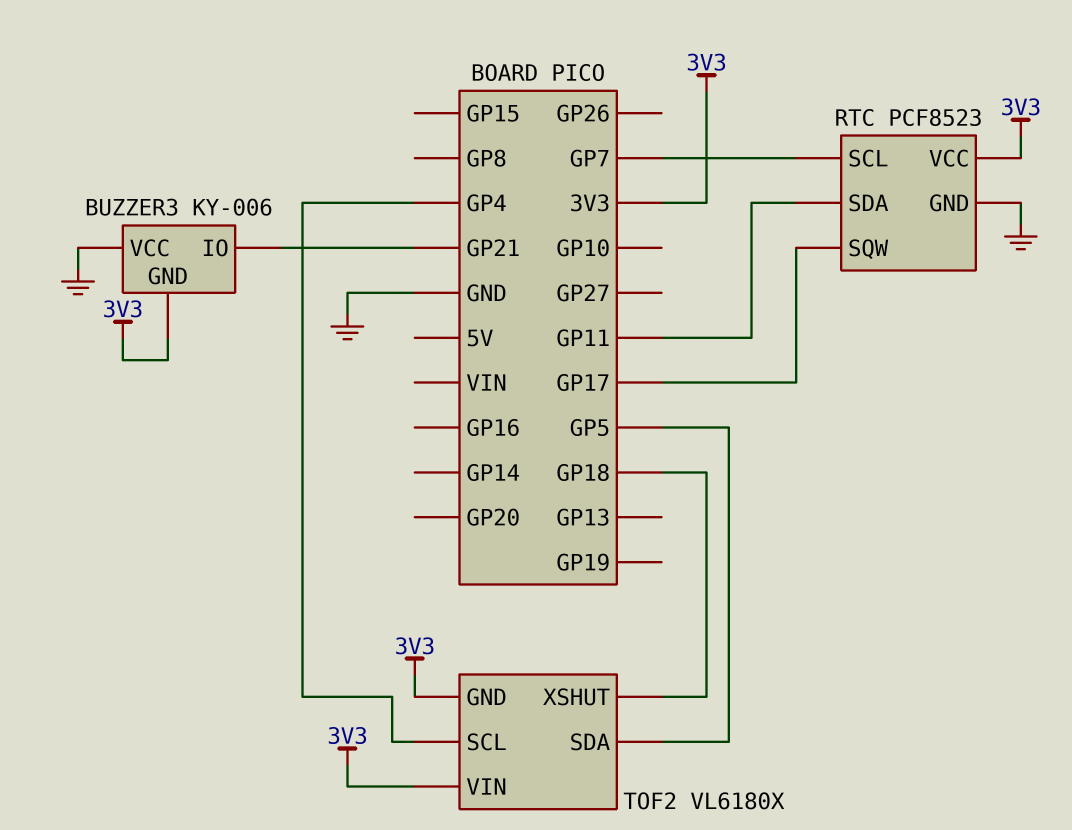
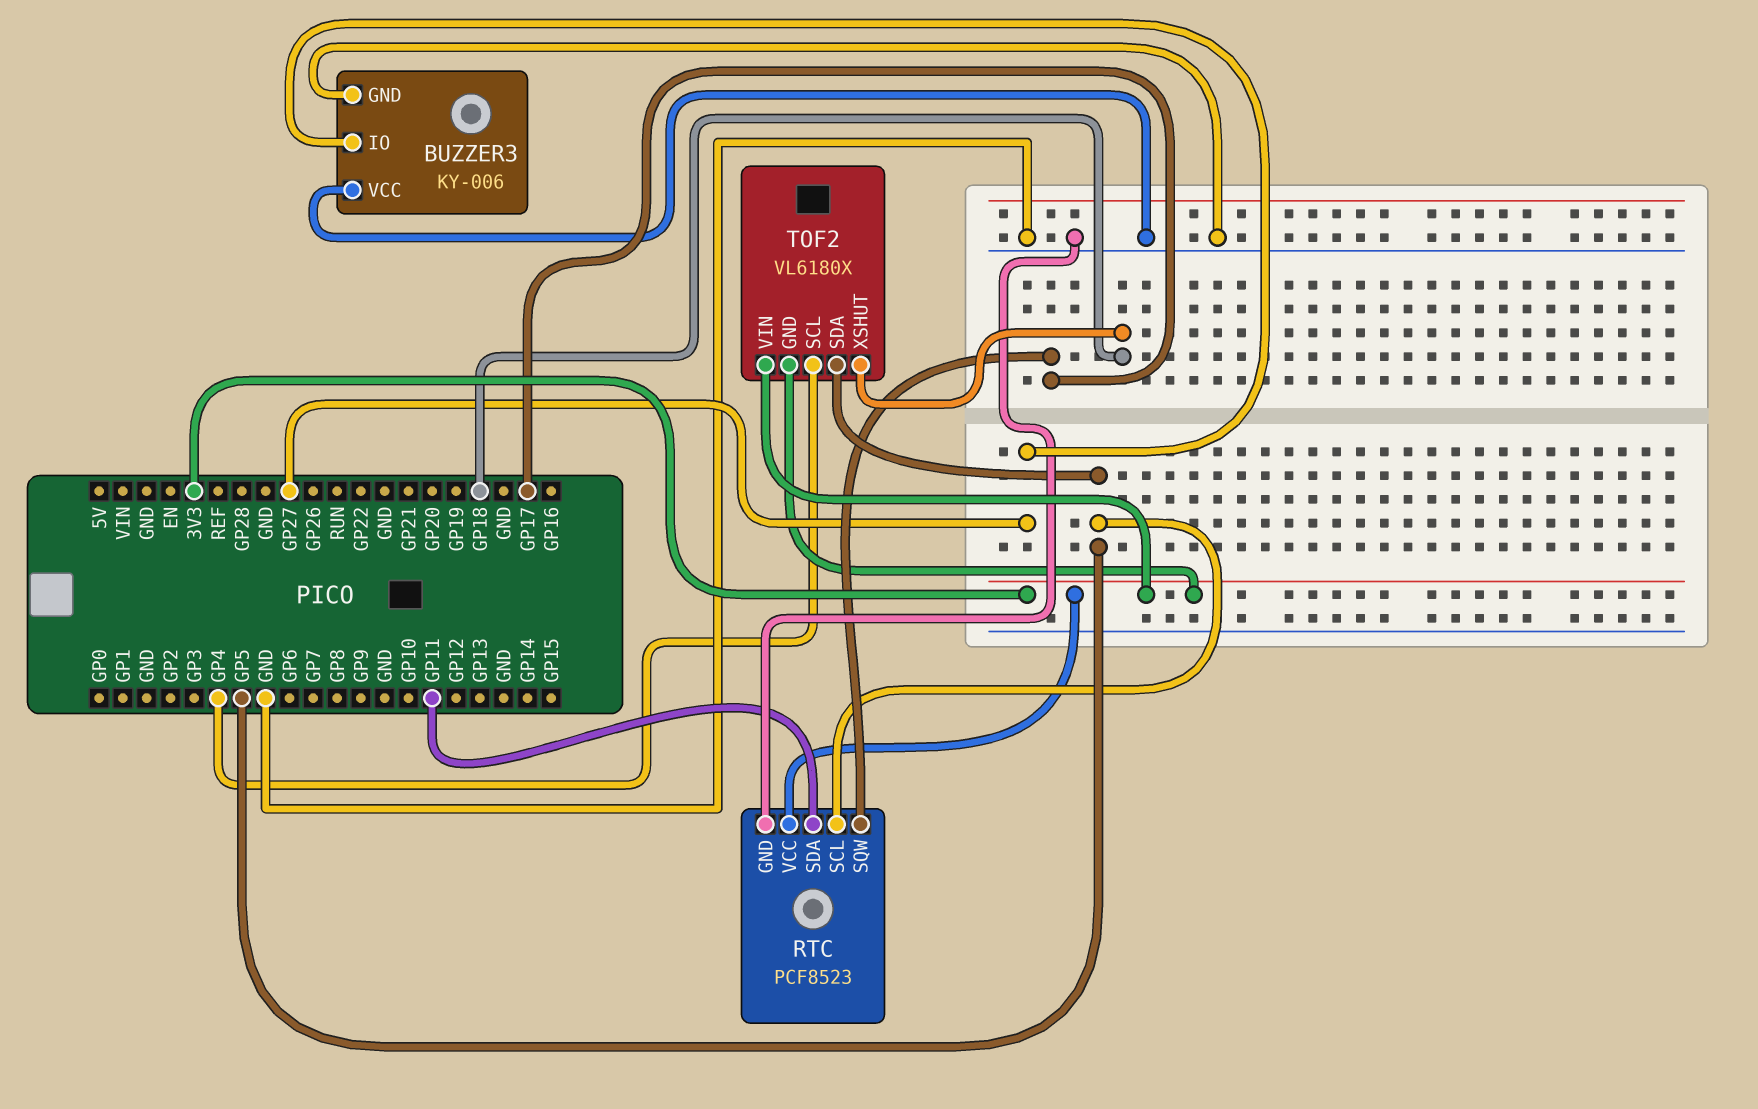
BUZZER3 pin GND: 3V3 -> GND
BUZZER3 pin IO: GP21 -> GP27
RTC pin SCL: GP7 -> GP5

